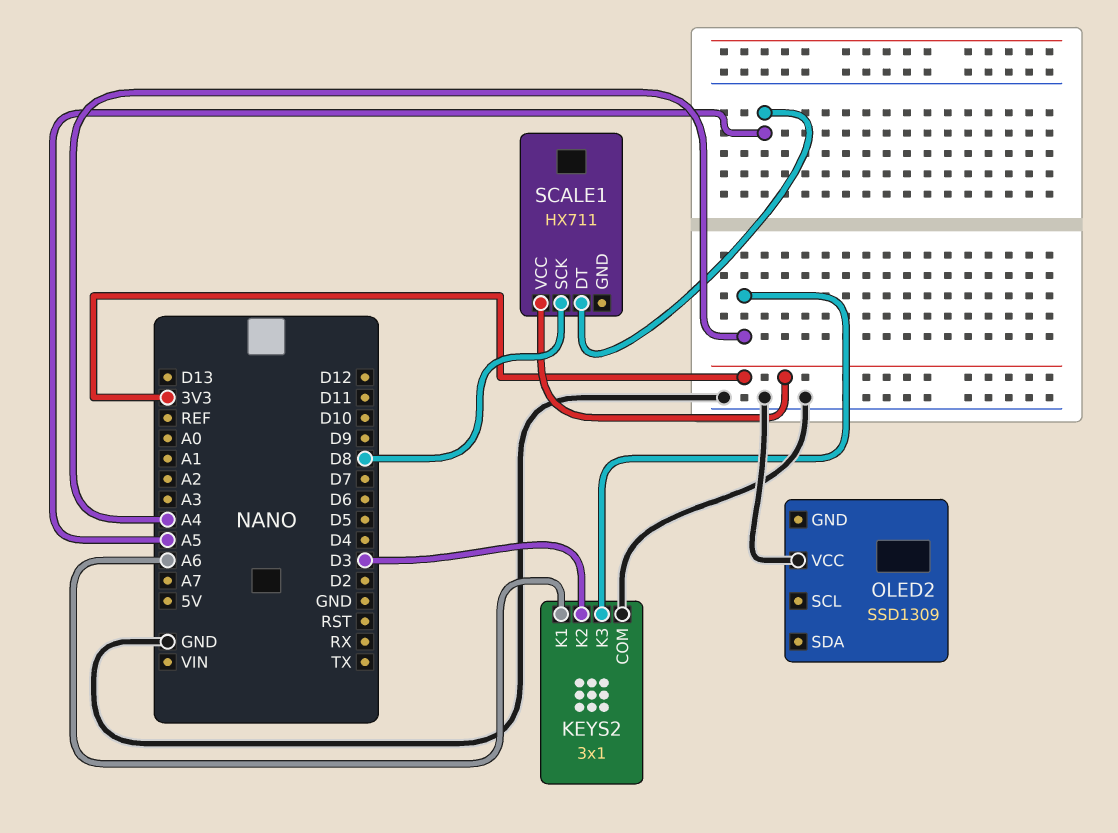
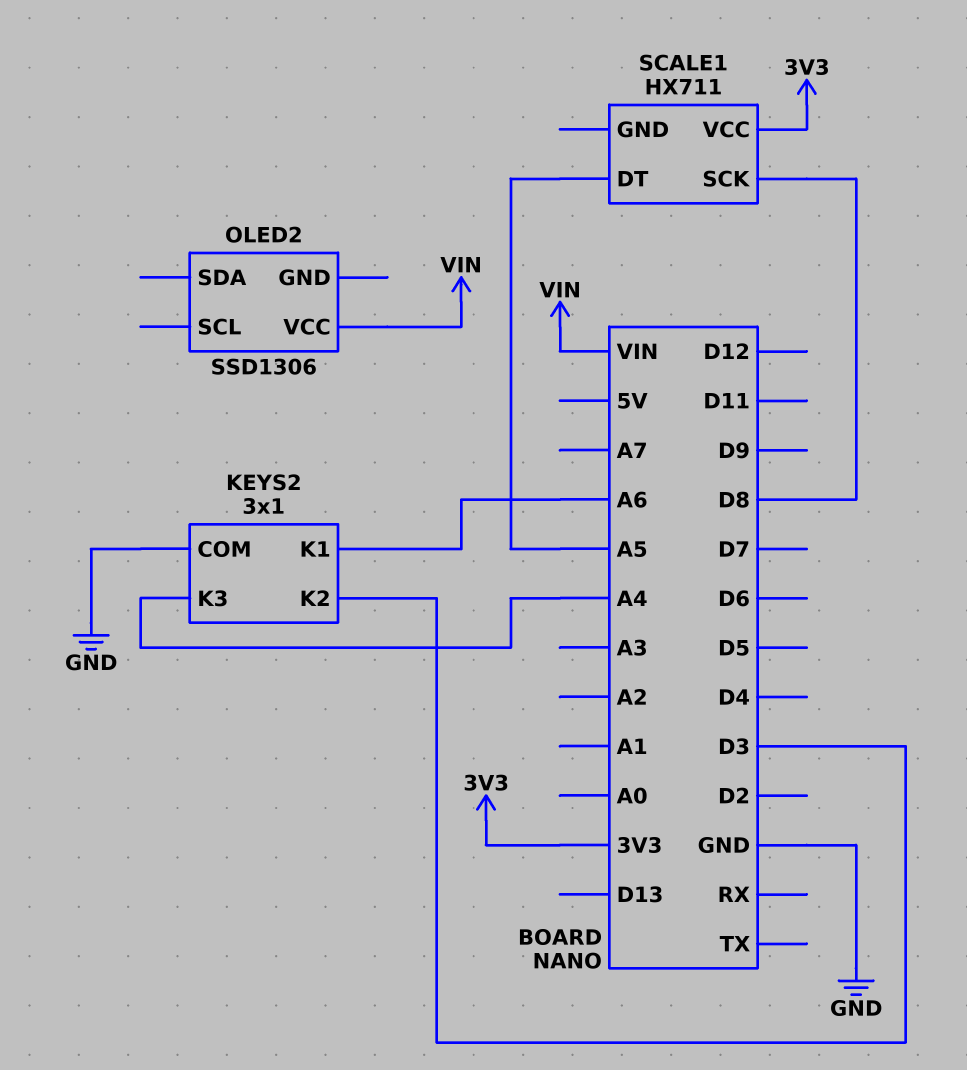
OLED2: SSD1309 -> SSD1306
OLED2 pin VCC: GND -> VIN

